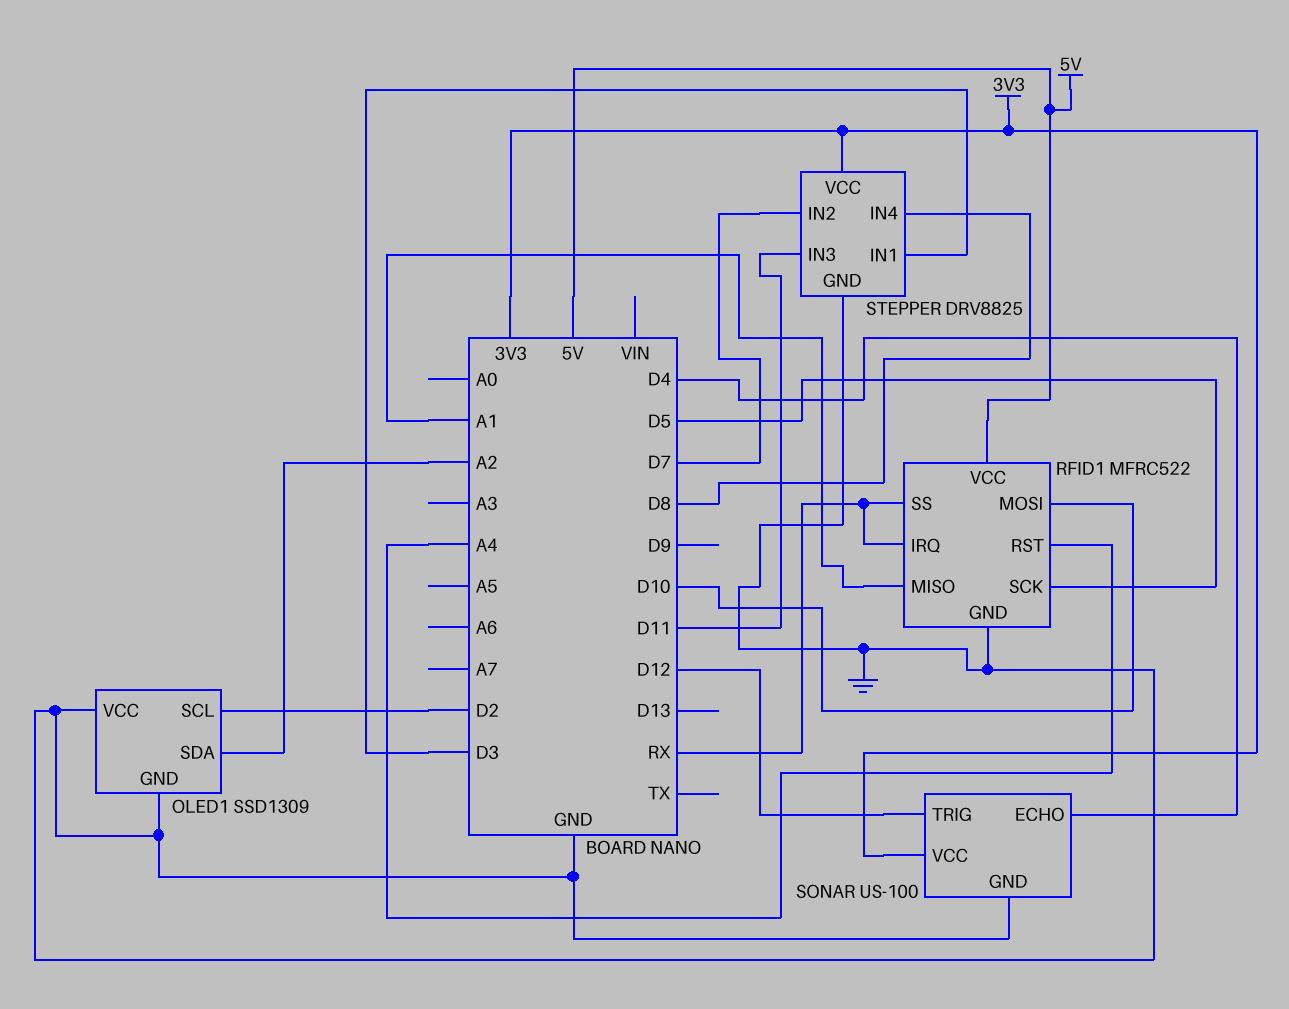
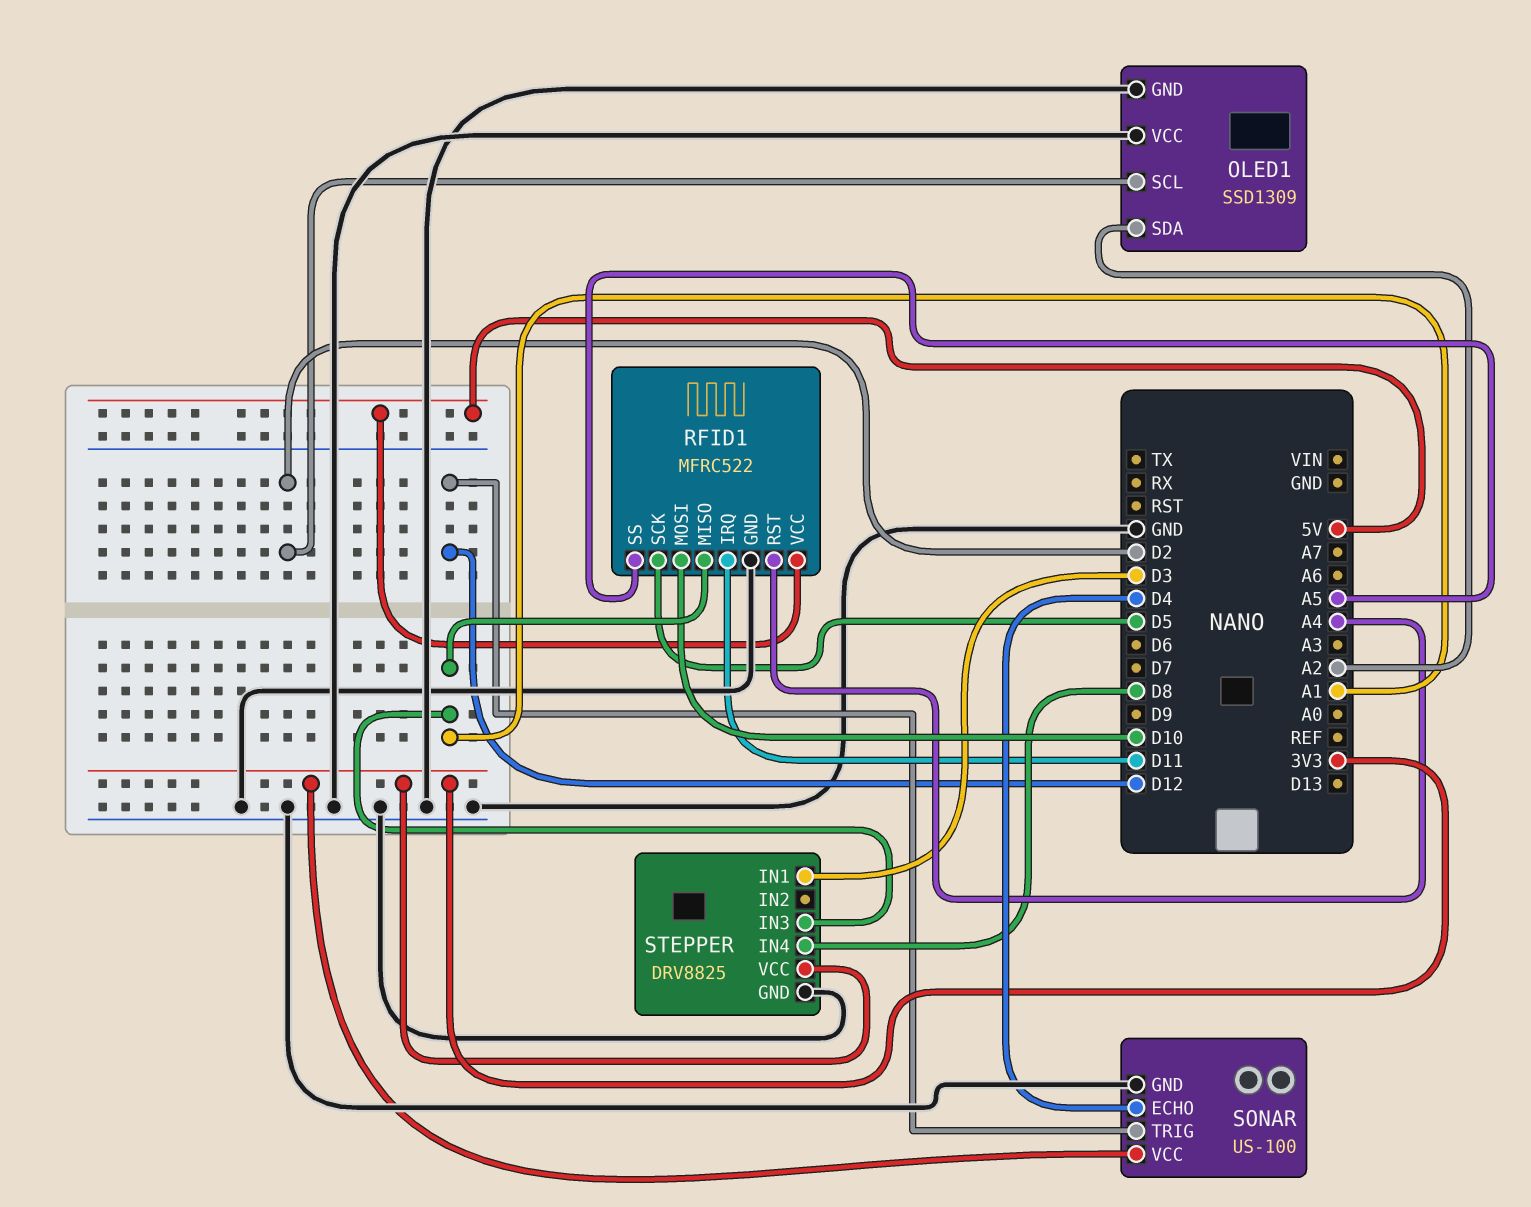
RFID1 pin IRQ: RX -> D11
RFID1 pin SS: RX -> A5
STEPPER pin IN2: D7 -> none
STEPPER pin IN3: D11 -> A1

